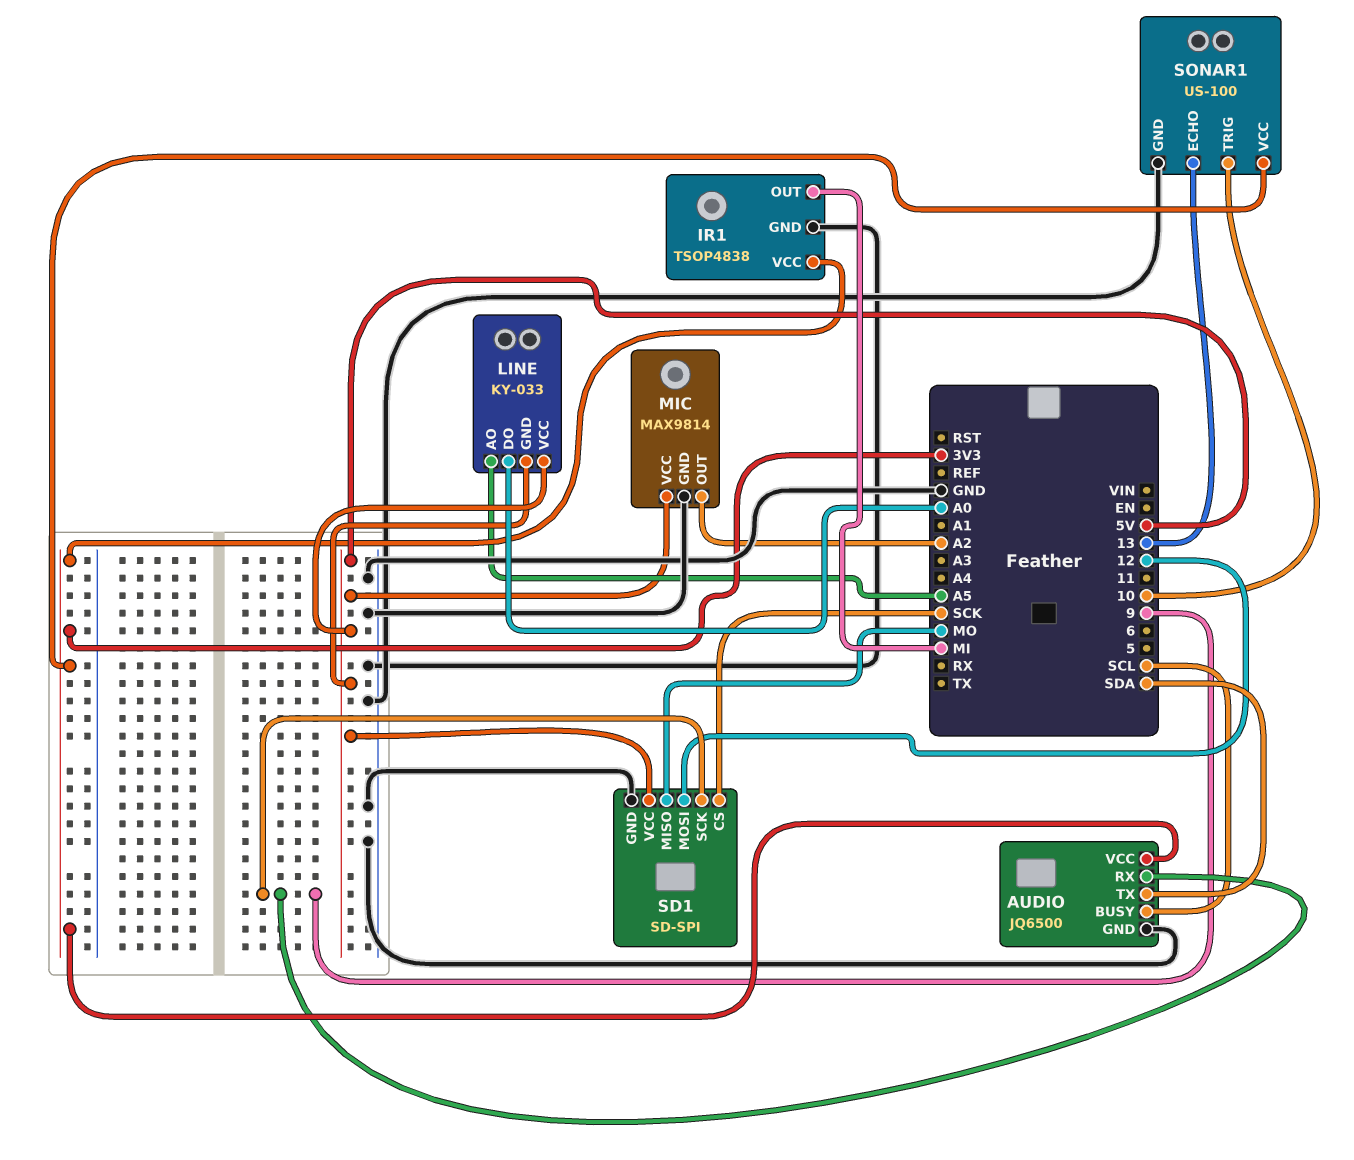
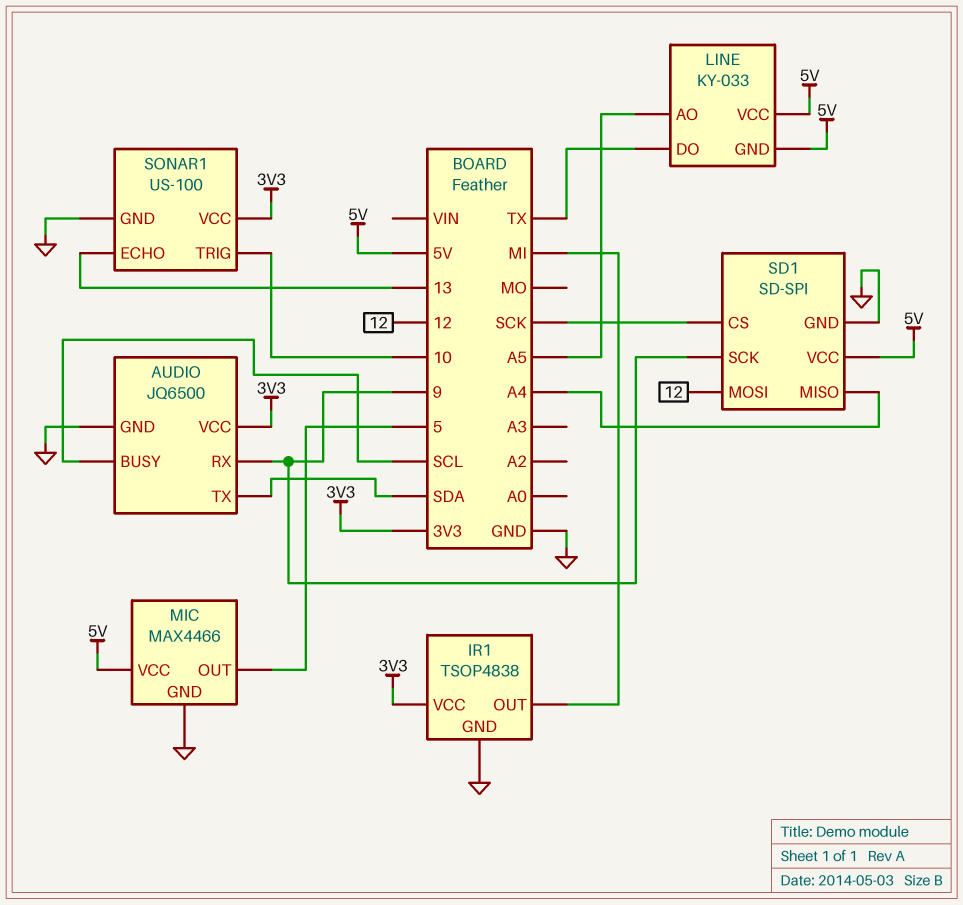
LINE pin DO: A0 -> TX
MIC: MAX9814 -> MAX4466
MIC pin OUT: A2 -> 5
SD1 pin MISO: MO -> A4

